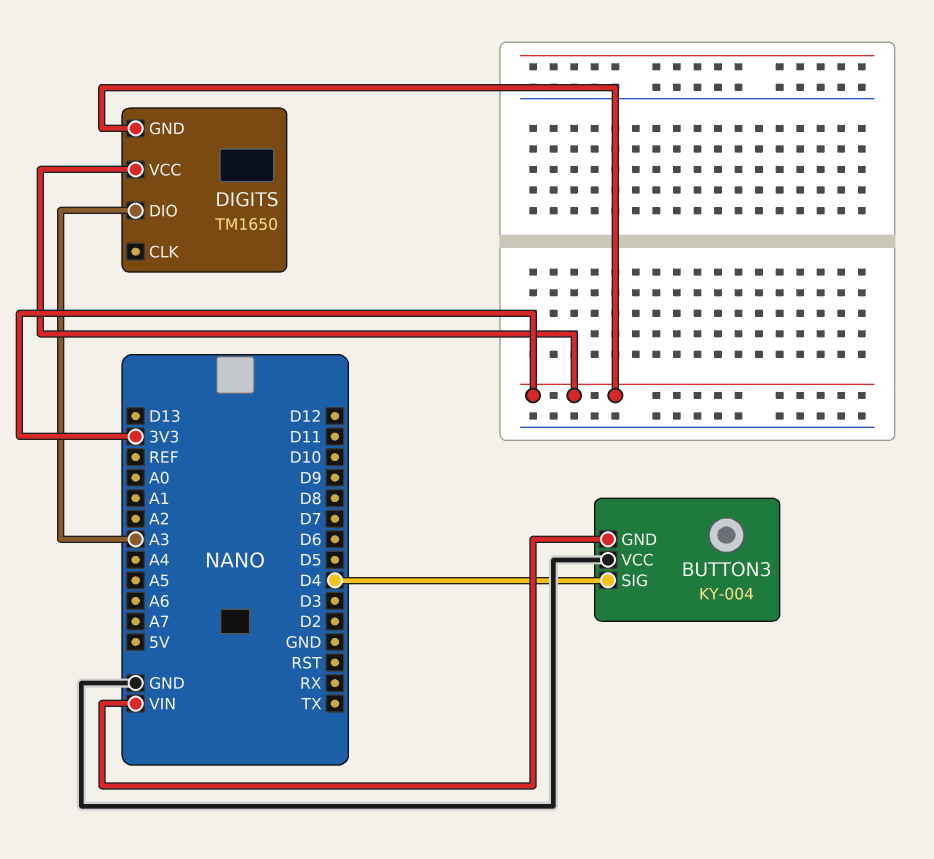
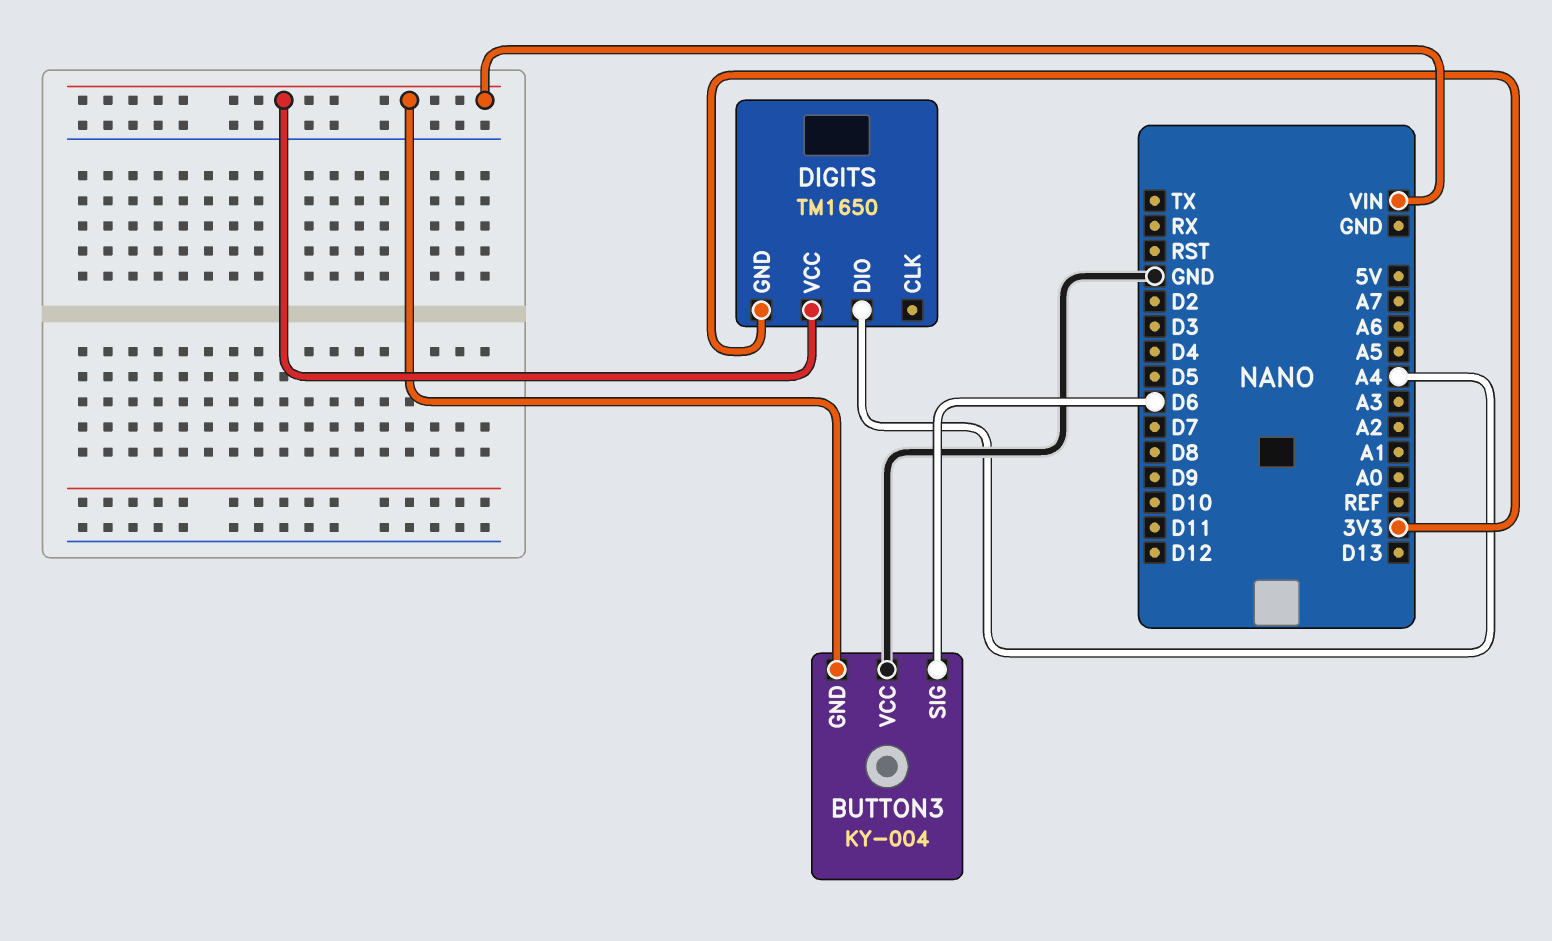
BUTTON3 pin SIG: D4 -> D6
DIGITS pin DIO: A3 -> A4
DIGITS pin VCC: 3V3 -> VIN

